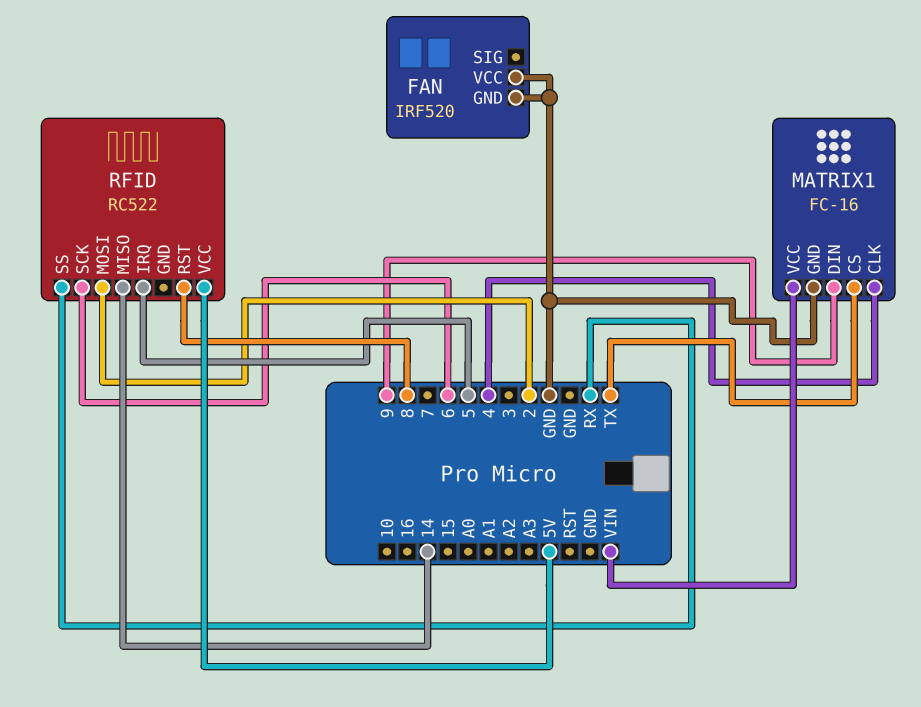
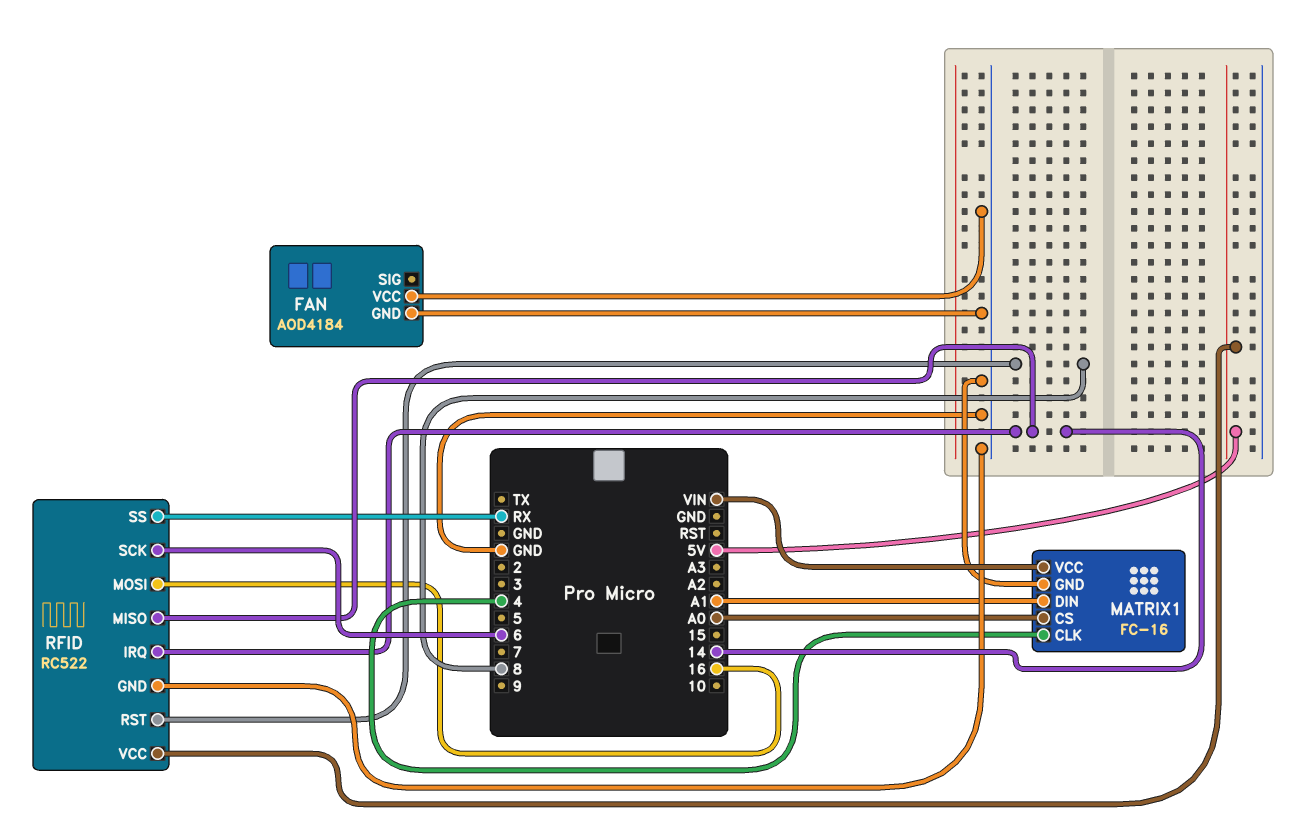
FAN: IRF520 -> AOD4184
MATRIX1 pin CS: TX -> A0
MATRIX1 pin DIN: 9 -> A1
RFID pin GND: none -> GND
RFID pin IRQ: 5 -> 14
RFID pin MOSI: 2 -> 16

